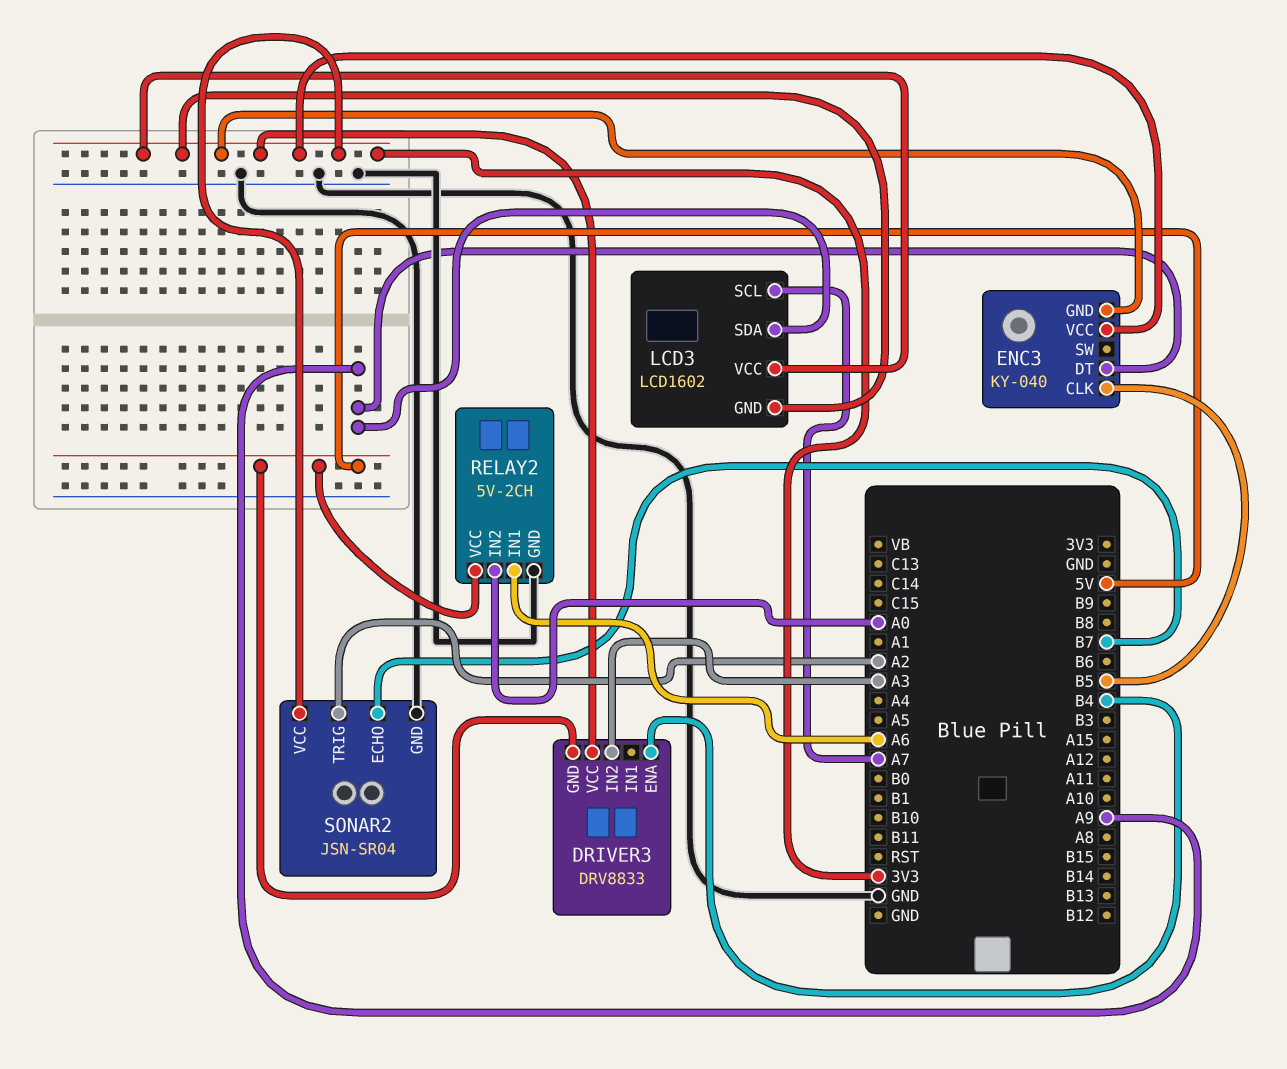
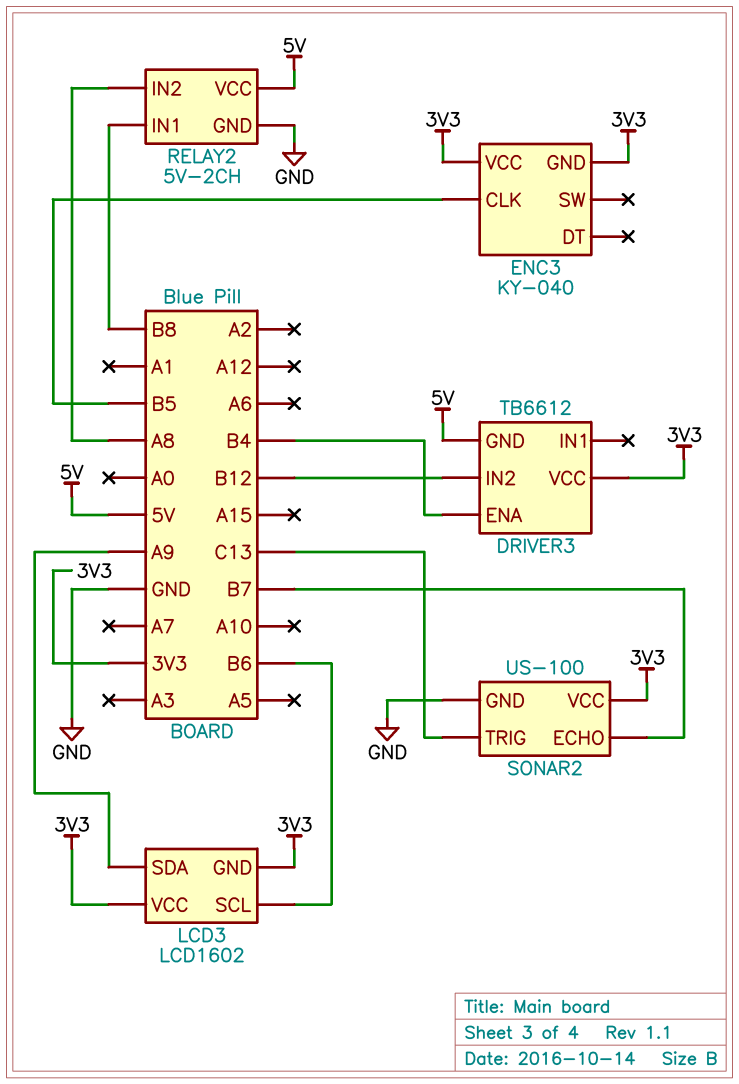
DRIVER3: DRV8833 -> TB6612
DRIVER3 pin IN2: A3 -> B12
ENC3 pin DT: A9 -> none
LCD3 pin SCL: A7 -> B6
RELAY2 pin IN1: A6 -> B8
RELAY2 pin IN2: A0 -> A8
SONAR2: JSN-SR04 -> US-100
SONAR2 pin TRIG: A2 -> C13

